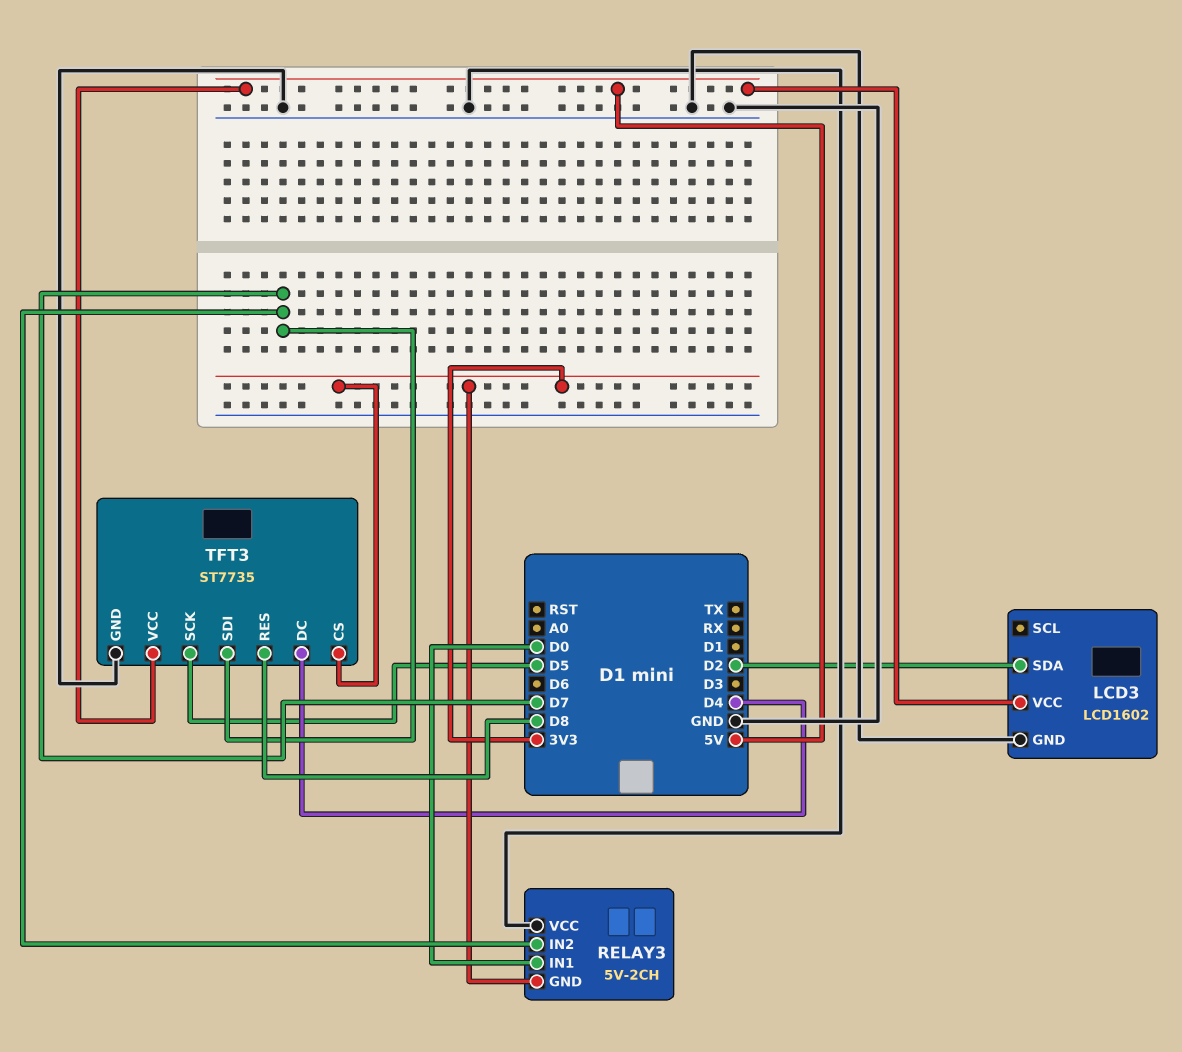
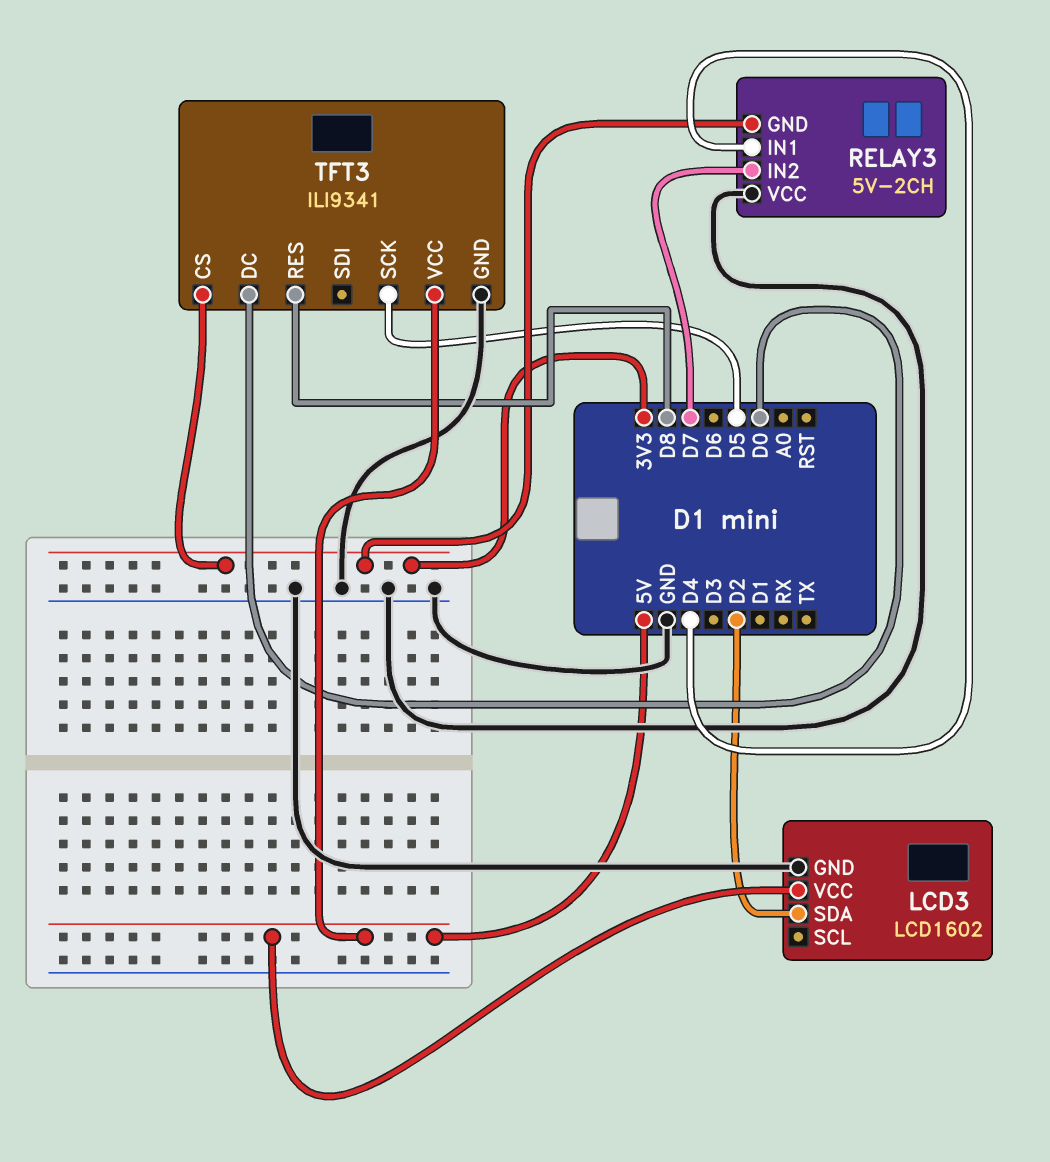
RELAY3 pin IN1: D0 -> D4
TFT3: ST7735 -> ILI9341
TFT3 pin DC: D4 -> D0
TFT3 pin SDI: D7 -> none

